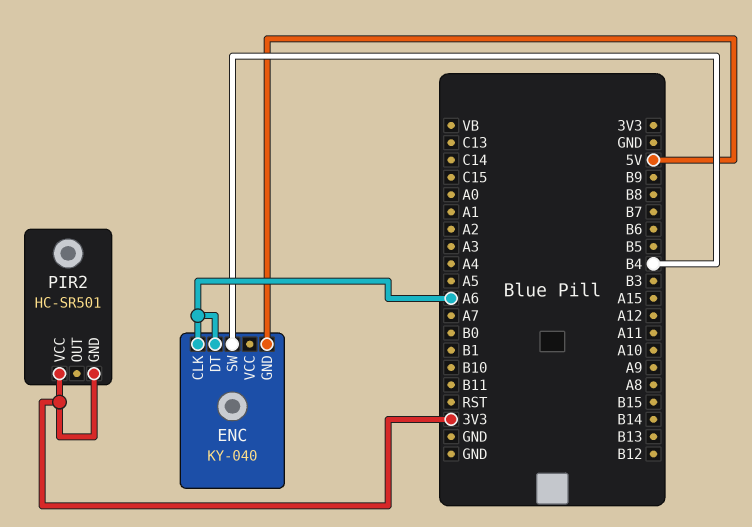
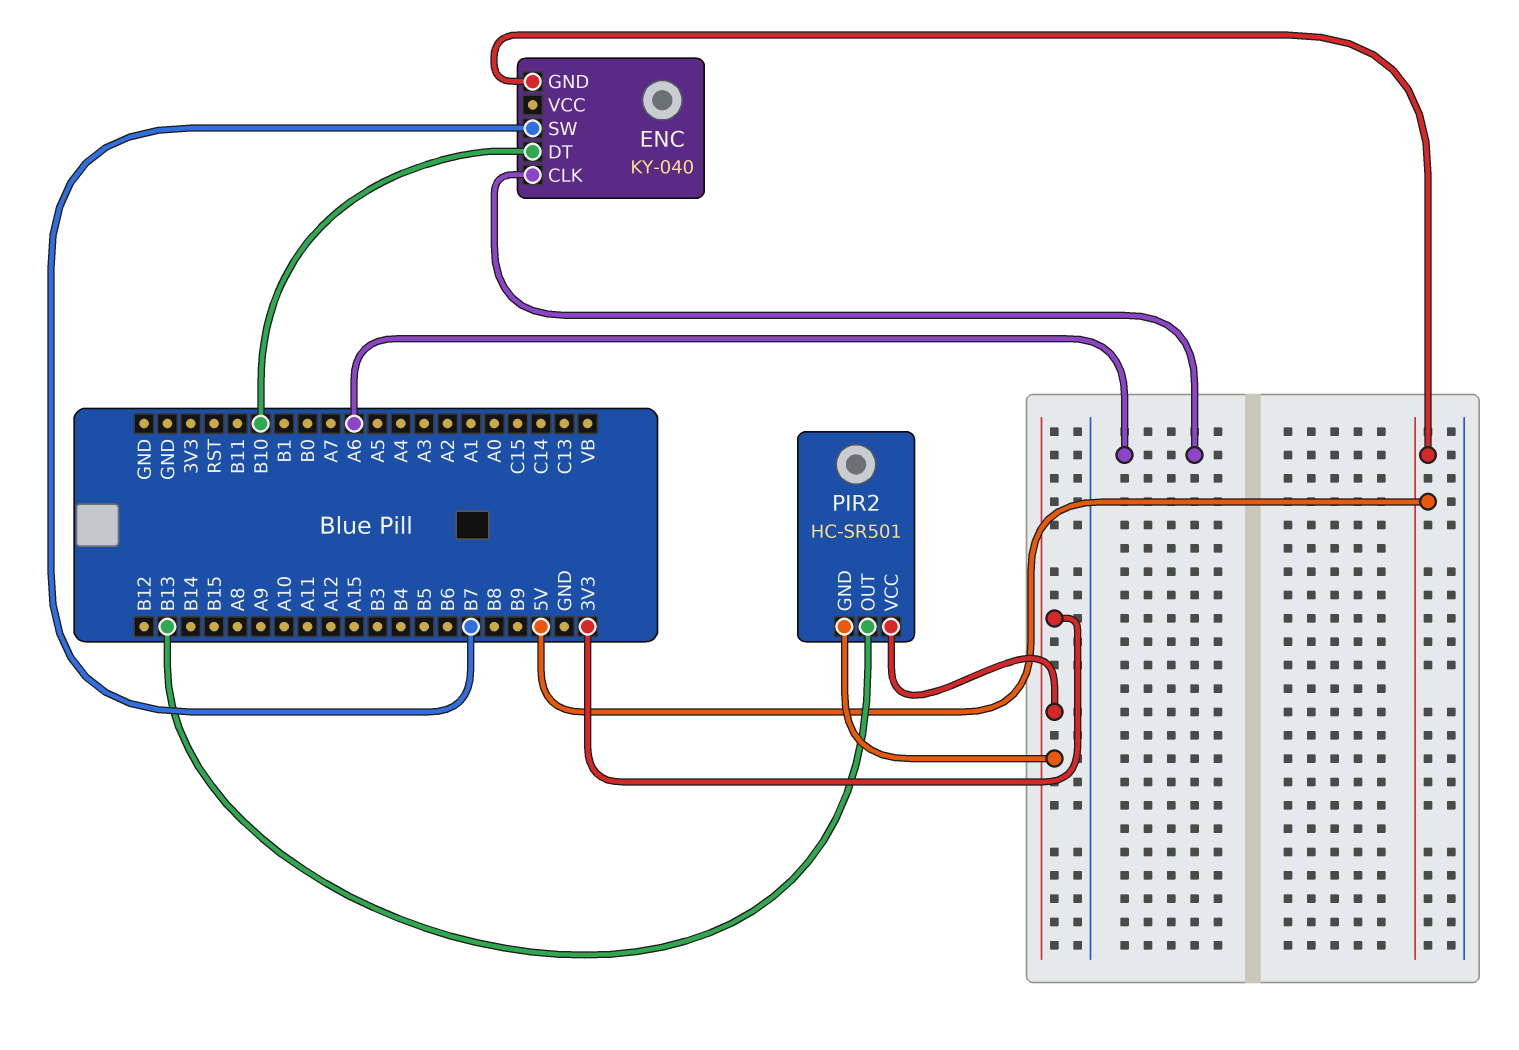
ENC pin DT: A6 -> B10
ENC pin SW: B4 -> B7
PIR2 pin OUT: none -> B13

